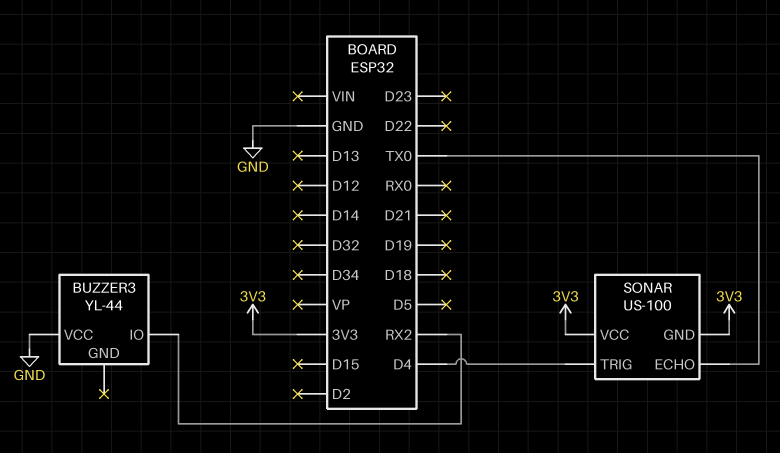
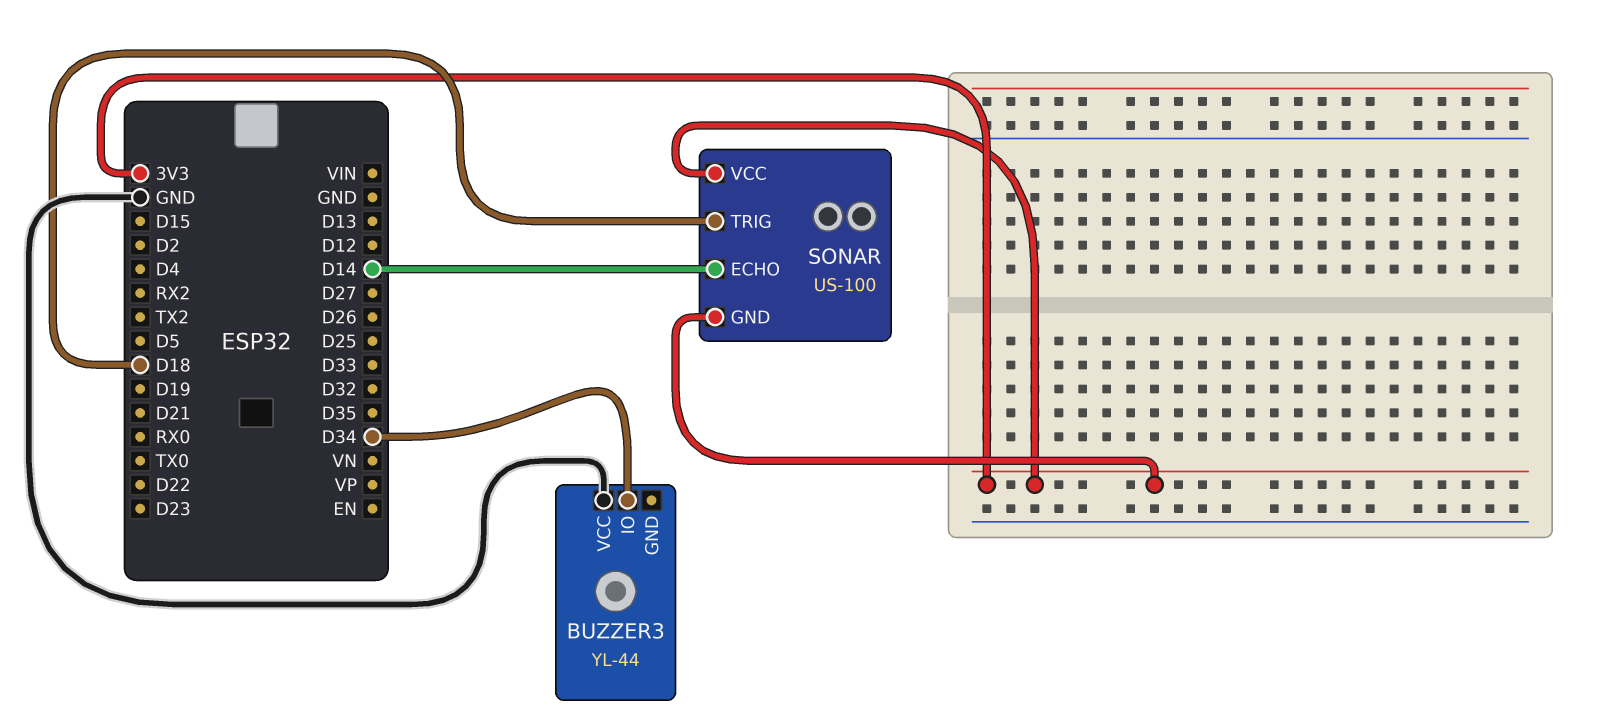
BUZZER3 pin IO: RX2 -> D34
SONAR pin ECHO: TX0 -> D14
SONAR pin TRIG: D4 -> D18

